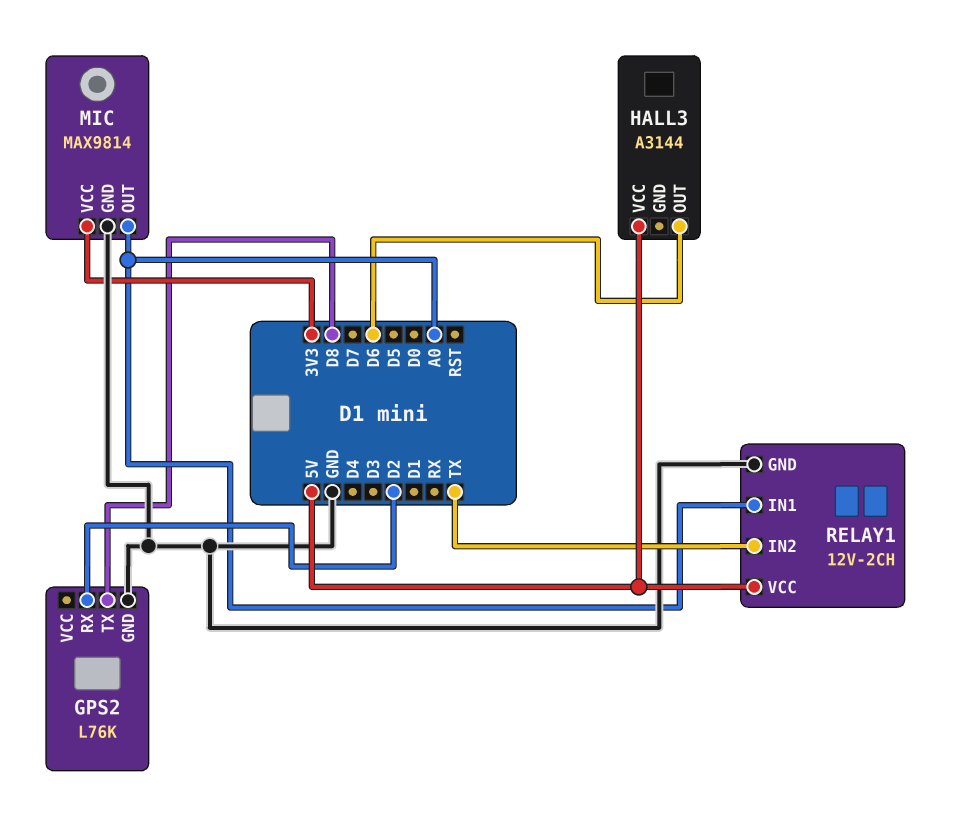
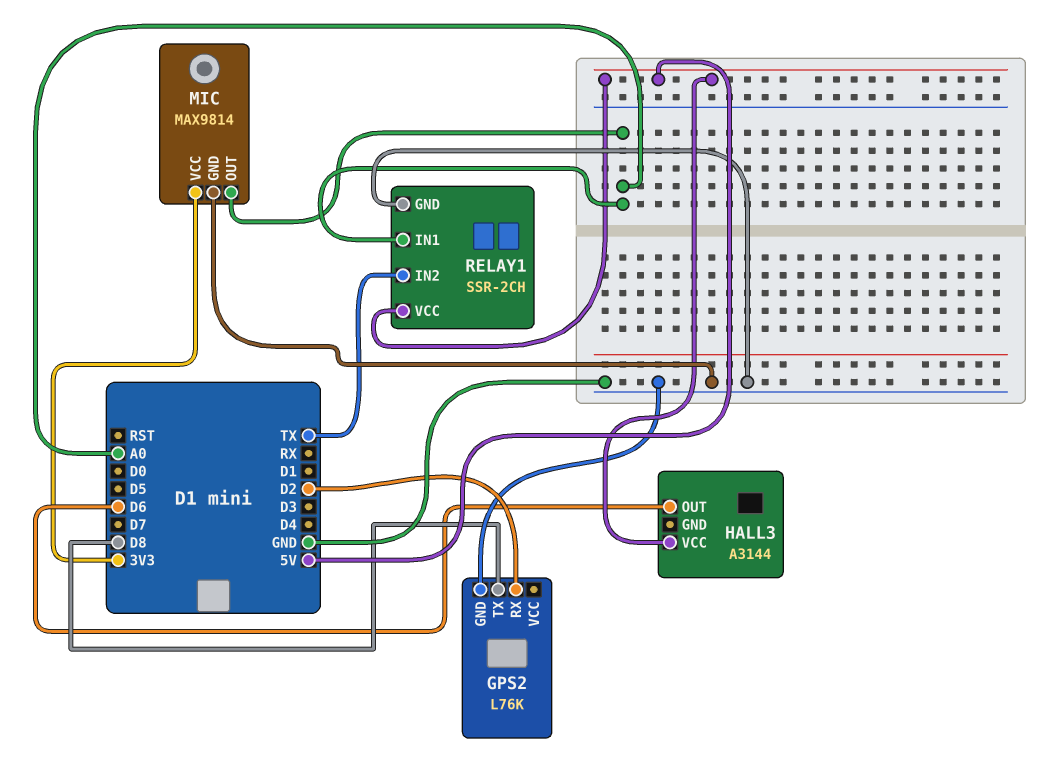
RELAY1: 12V-2CH -> SSR-2CH

